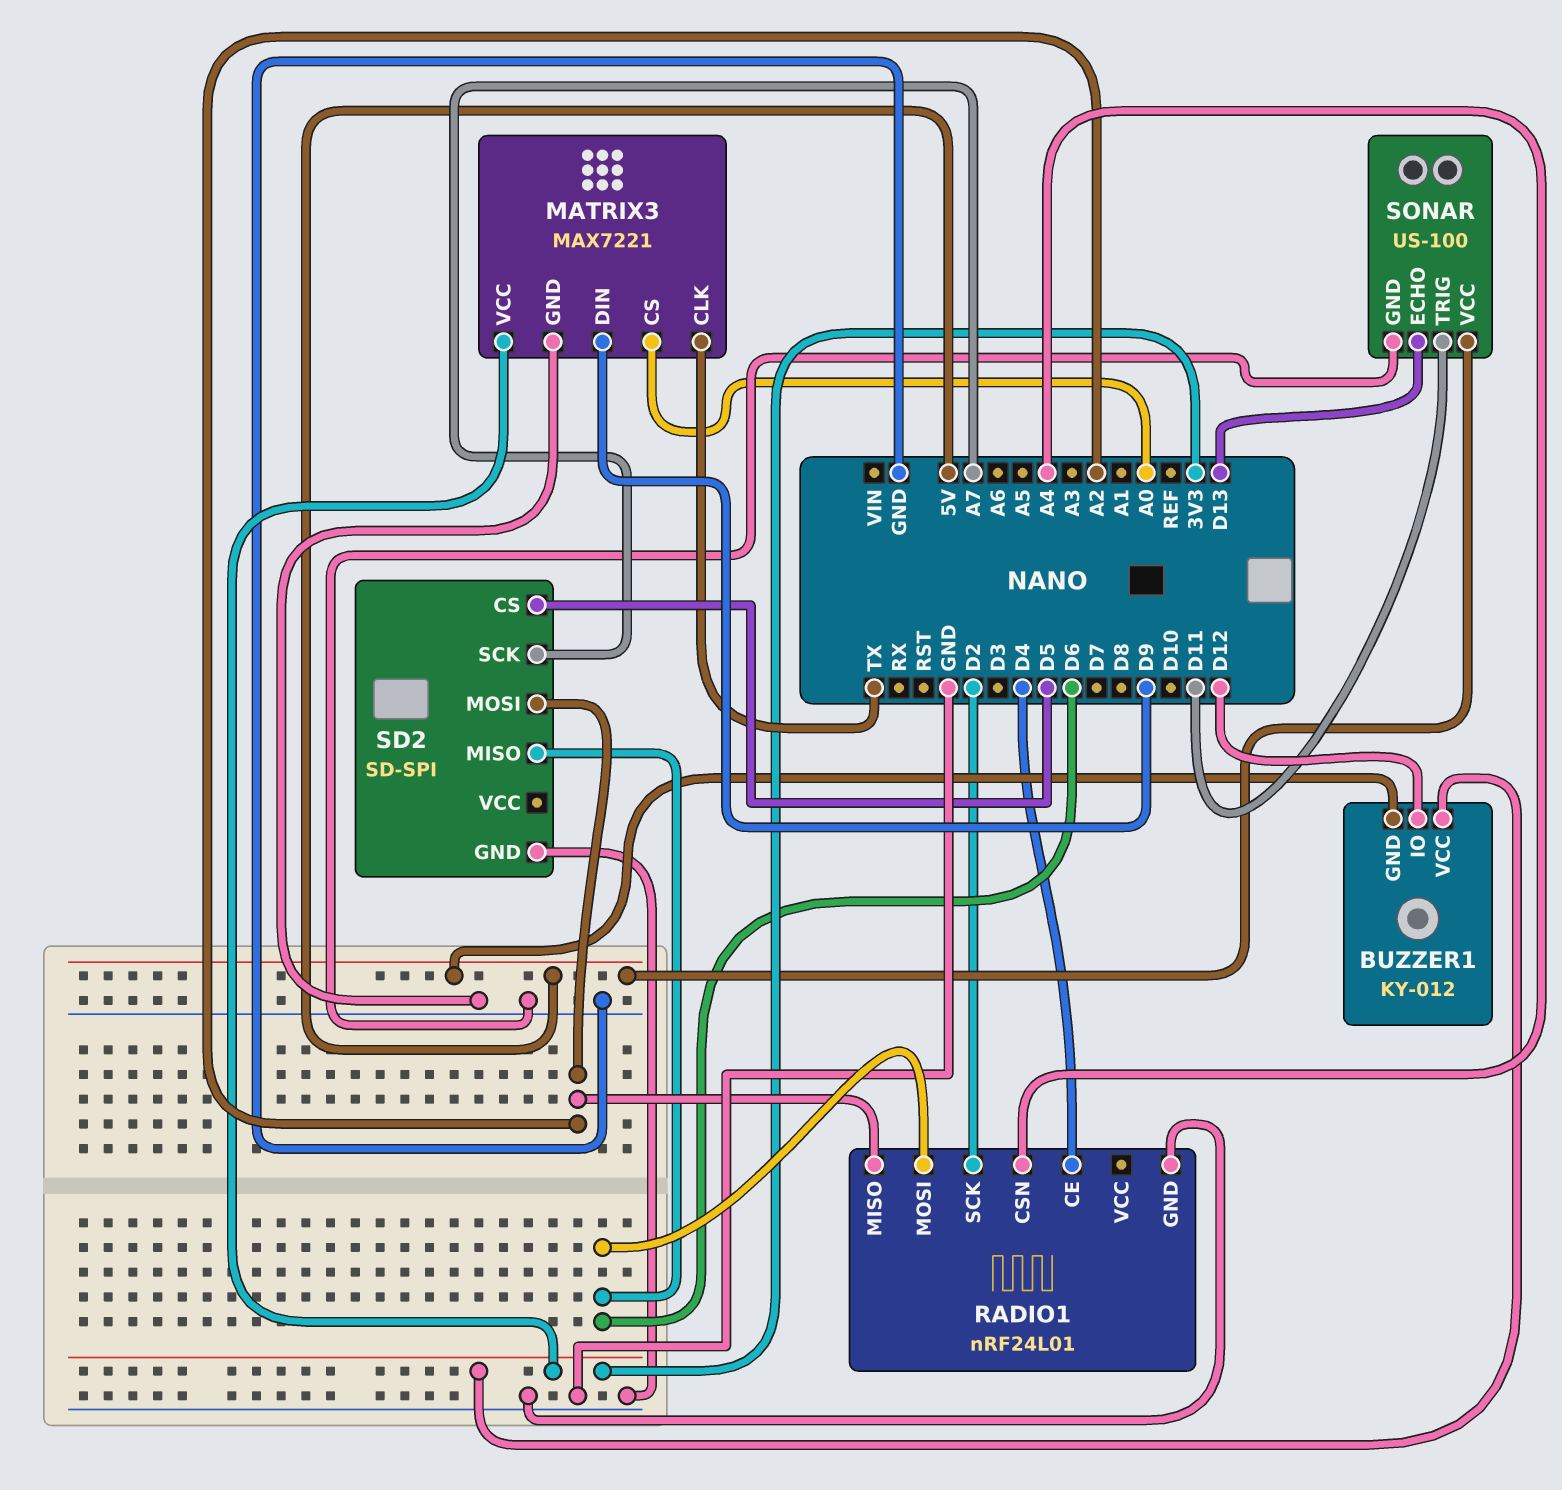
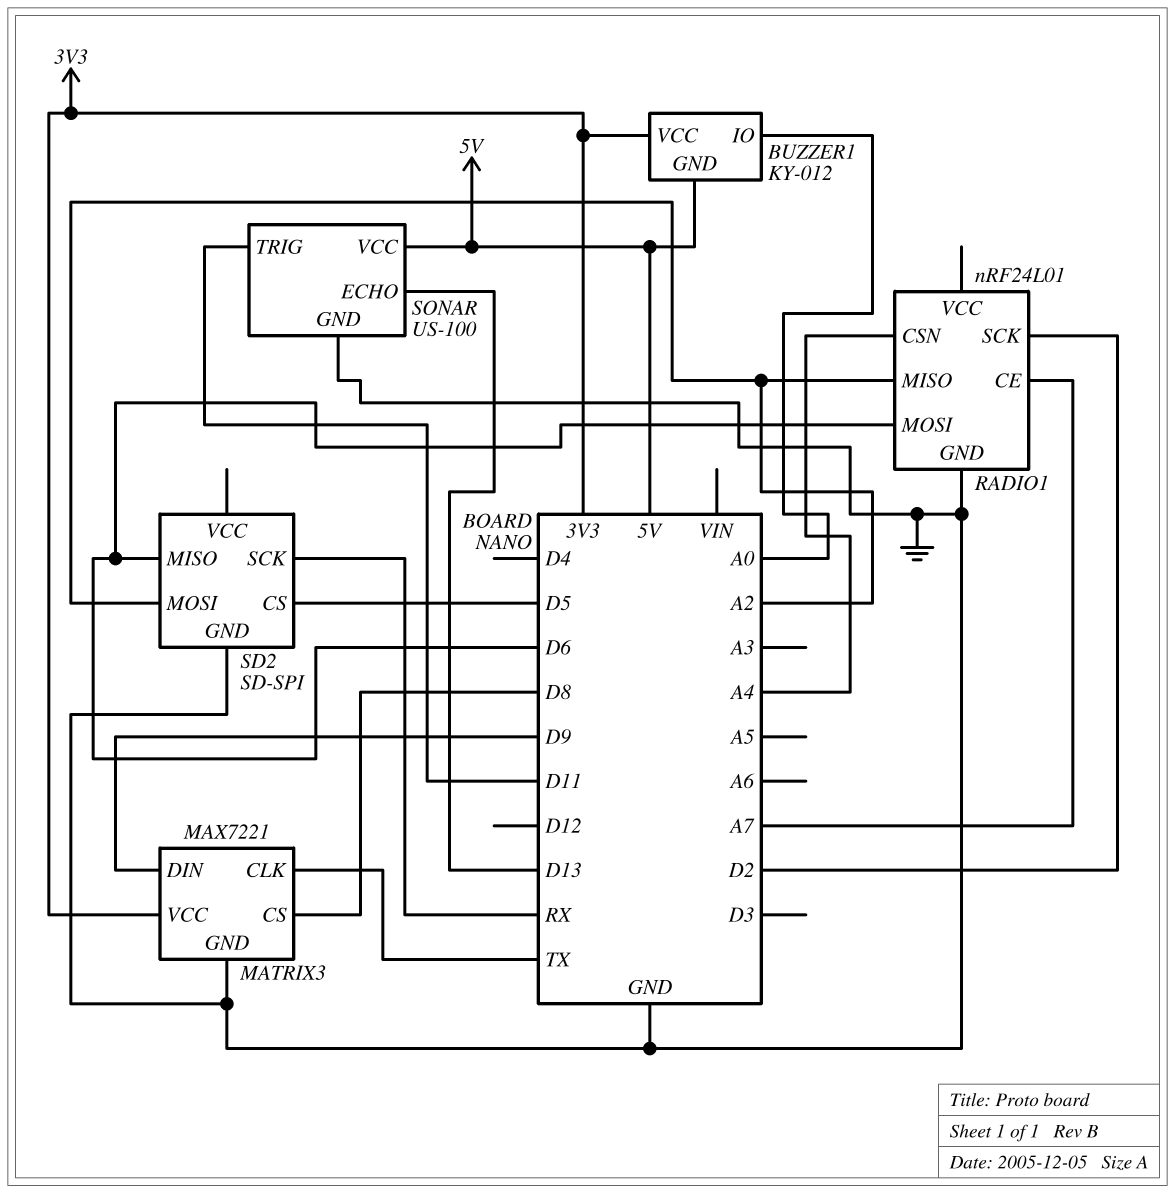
BUZZER1 pin IO: D12 -> A0
MATRIX3 pin CS: A0 -> D8
RADIO1 pin CE: D4 -> A7
SD2 pin SCK: A7 -> RX

